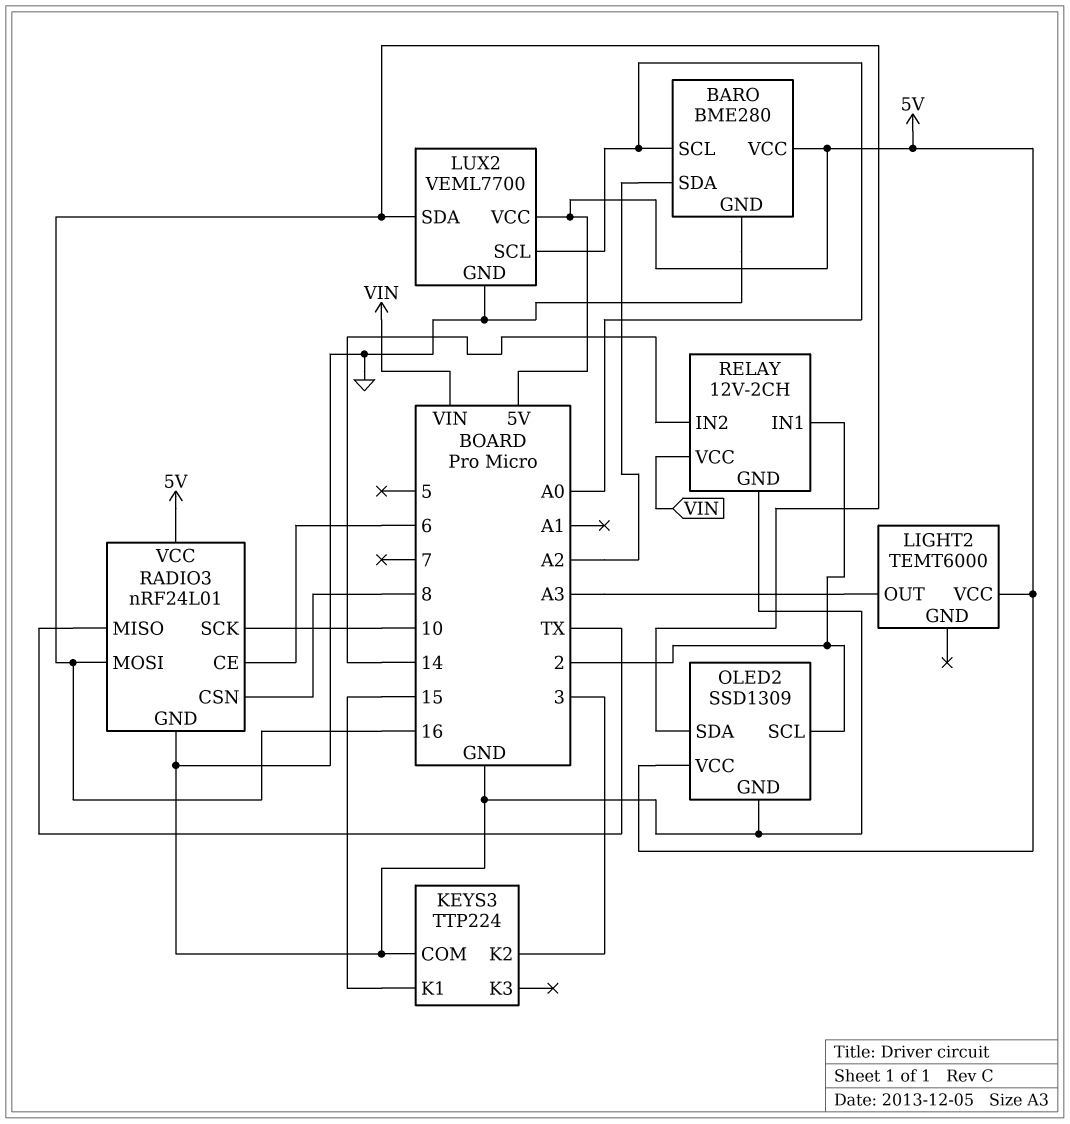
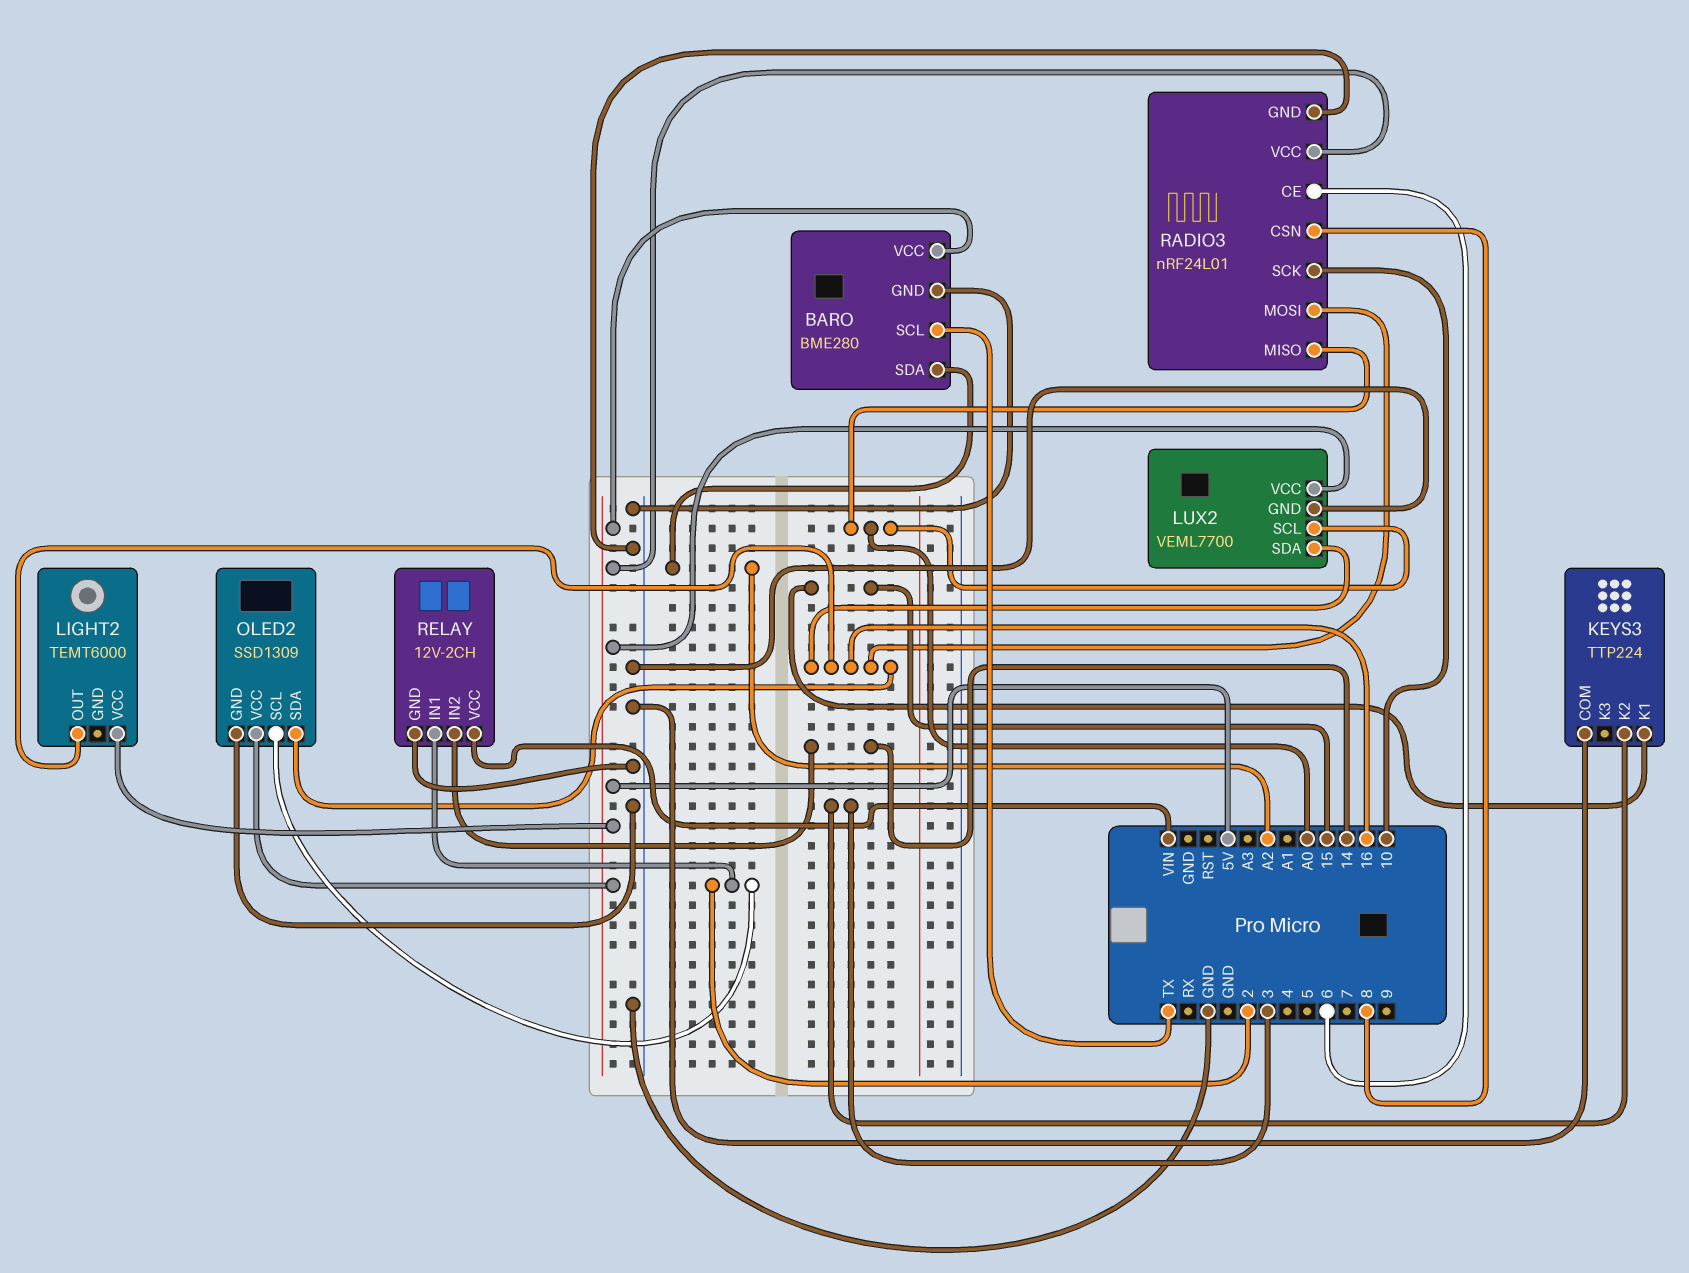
BARO pin SCL: A0 -> TX
LIGHT2 pin OUT: A3 -> 16
RADIO3 pin MISO: TX -> A0

